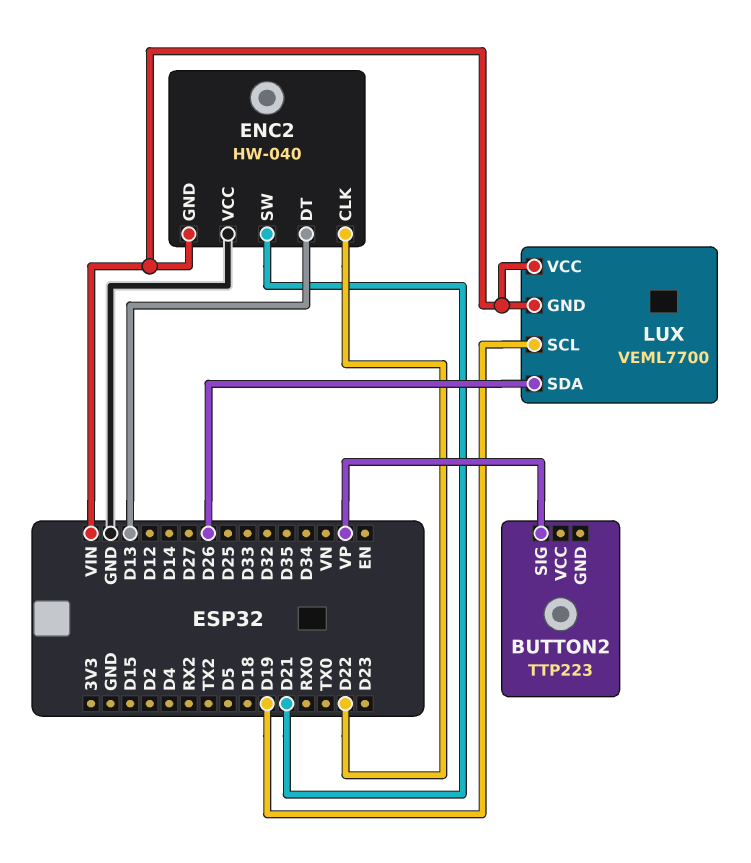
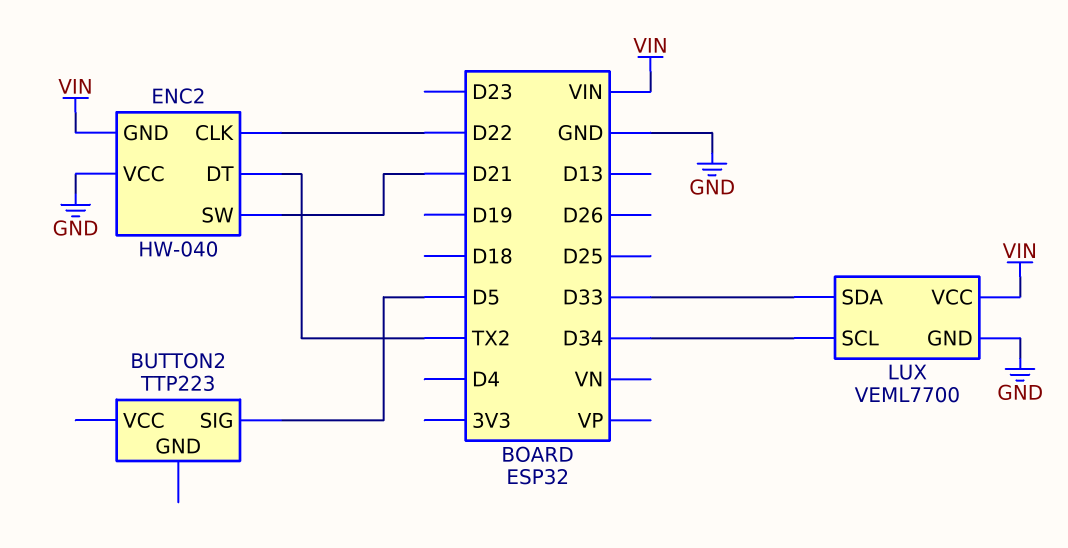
BUTTON2 pin SIG: VP -> D5
ENC2 pin DT: D13 -> TX2
LUX pin GND: VIN -> GND
LUX pin SCL: D19 -> D34
LUX pin SDA: D26 -> D33

